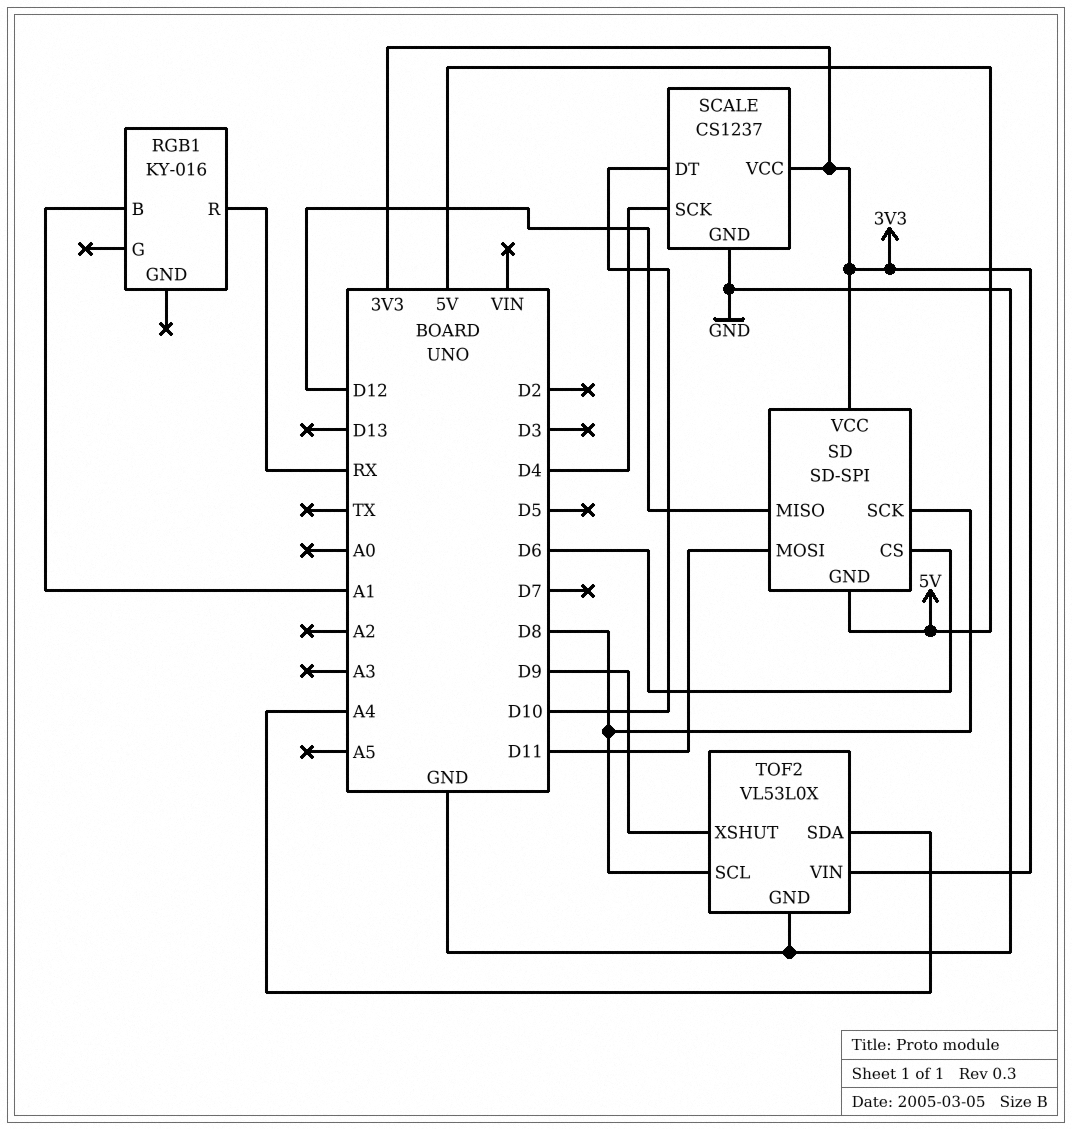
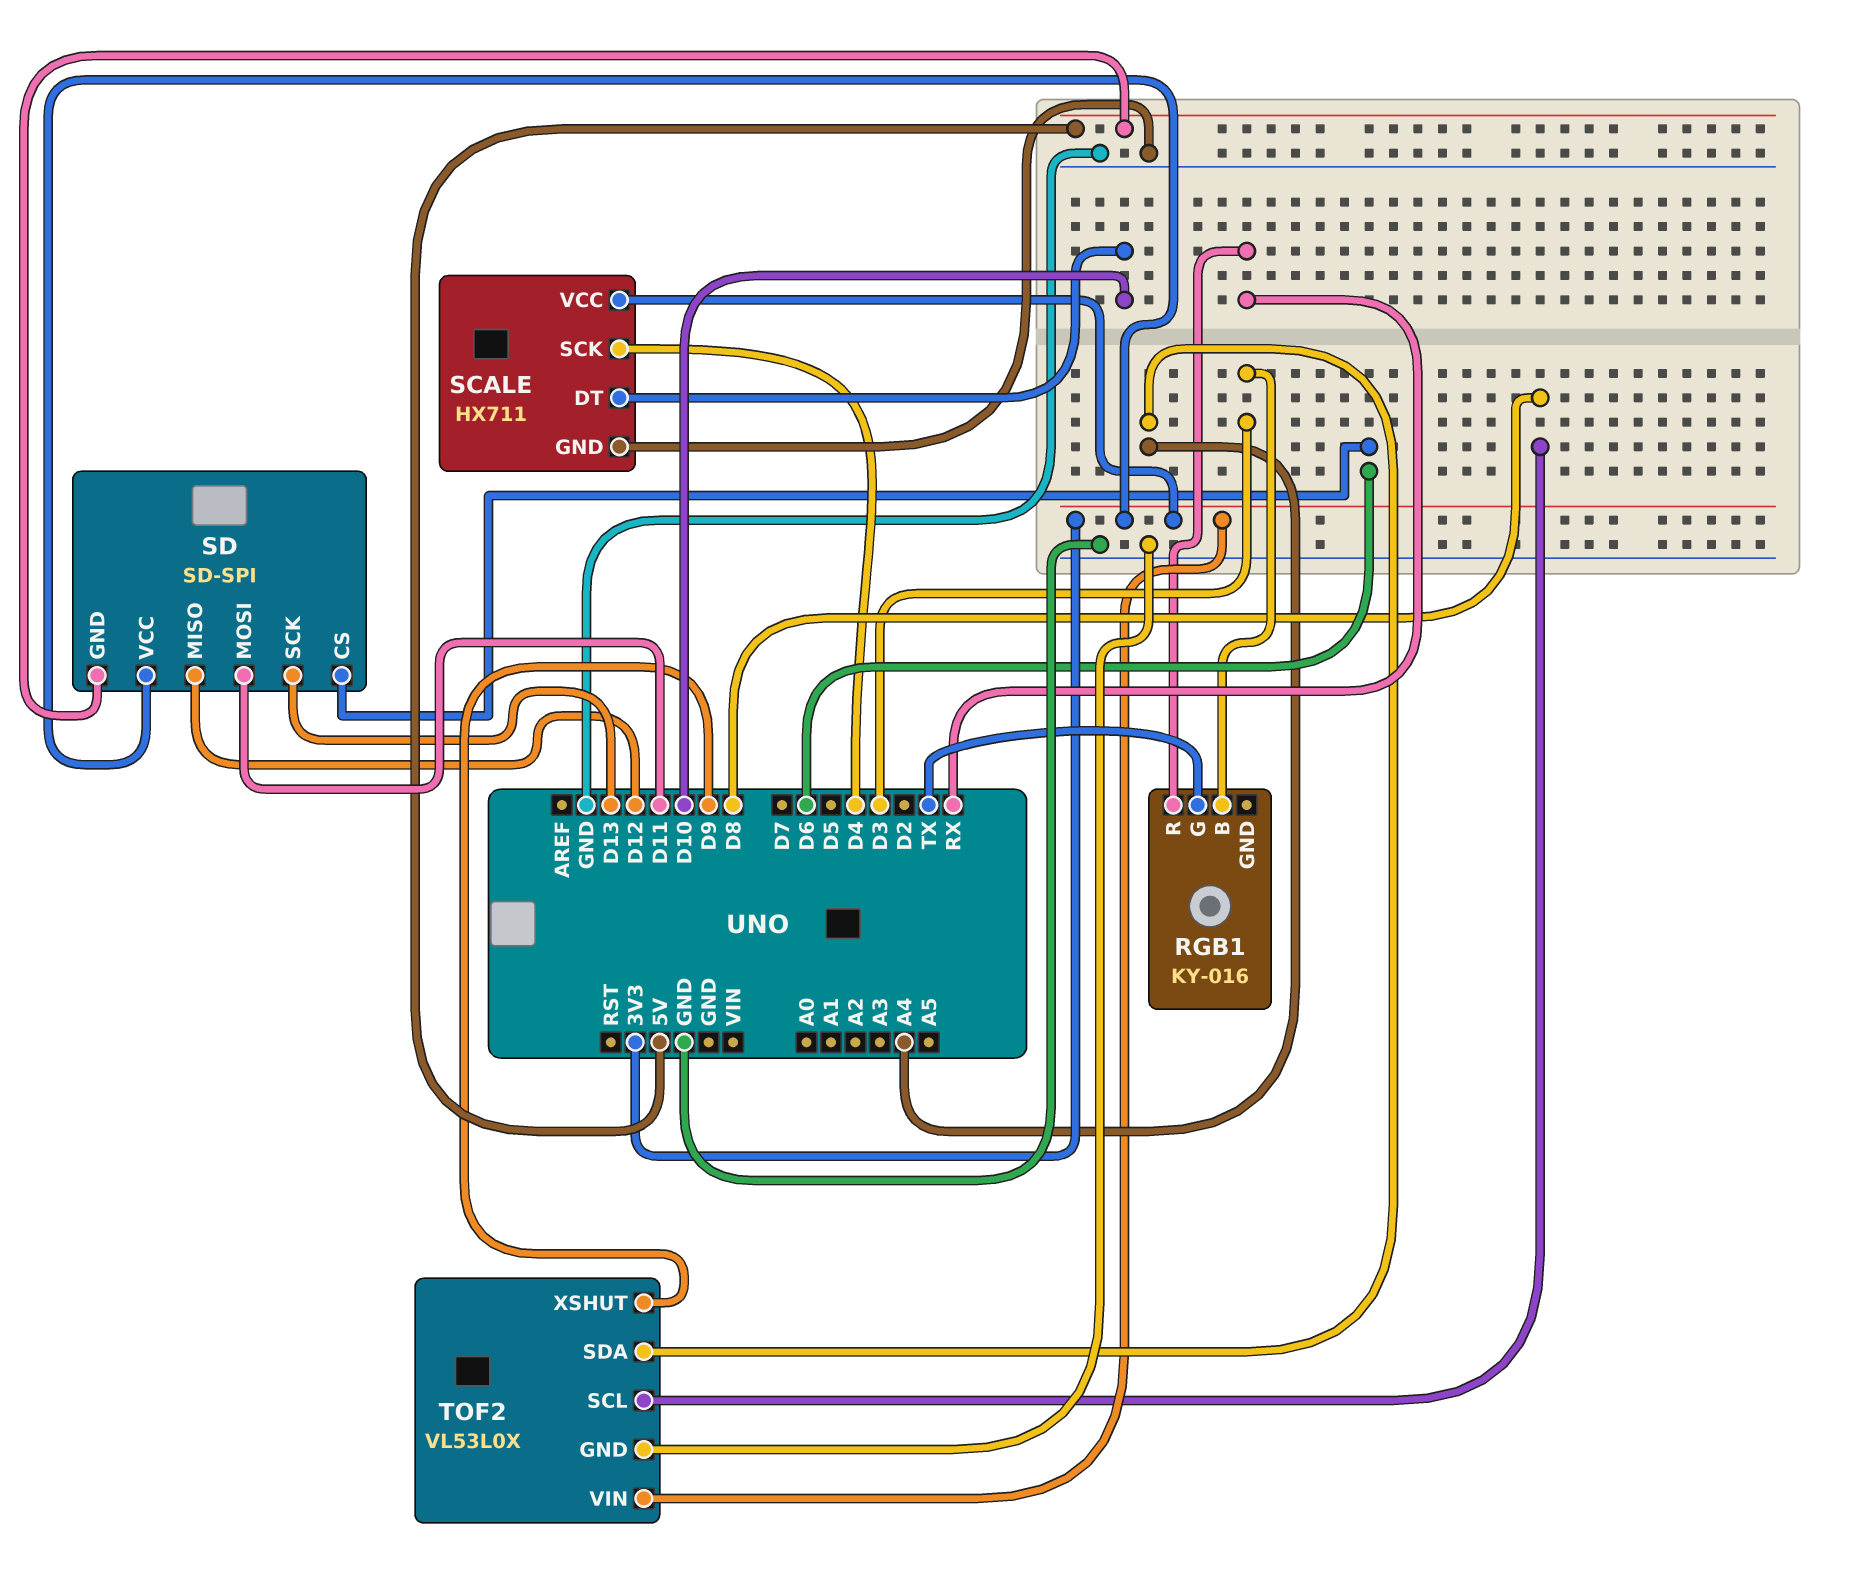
RGB1 pin B: A1 -> D3
RGB1 pin G: none -> TX
SCALE: CS1237 -> HX711
SD pin SCK: D8 -> D13

